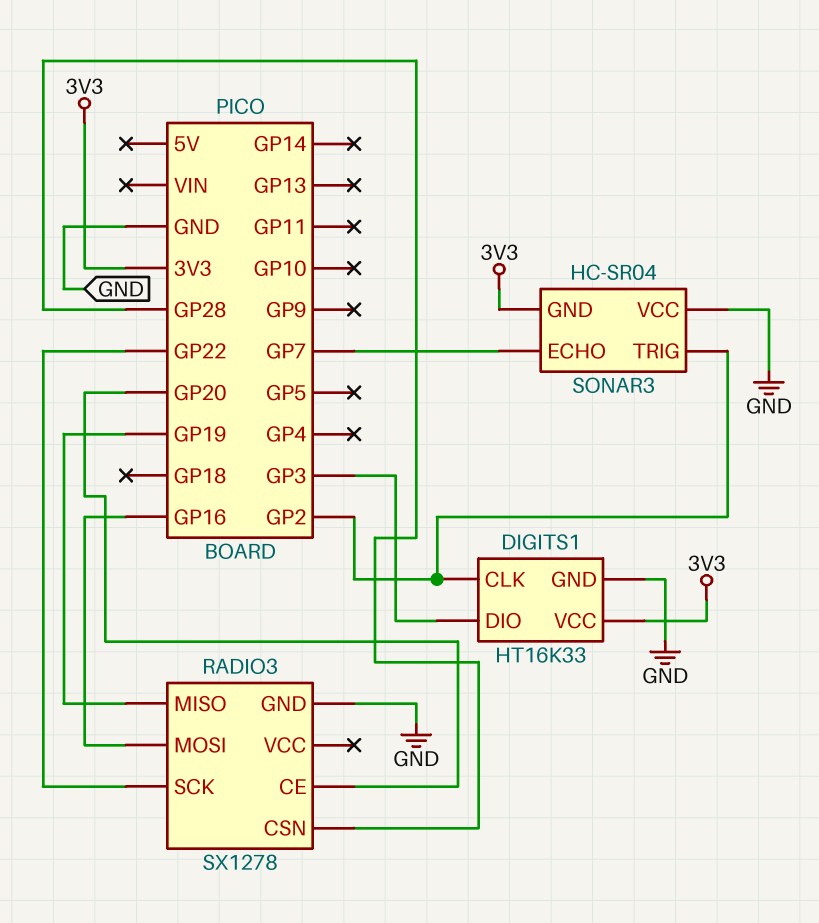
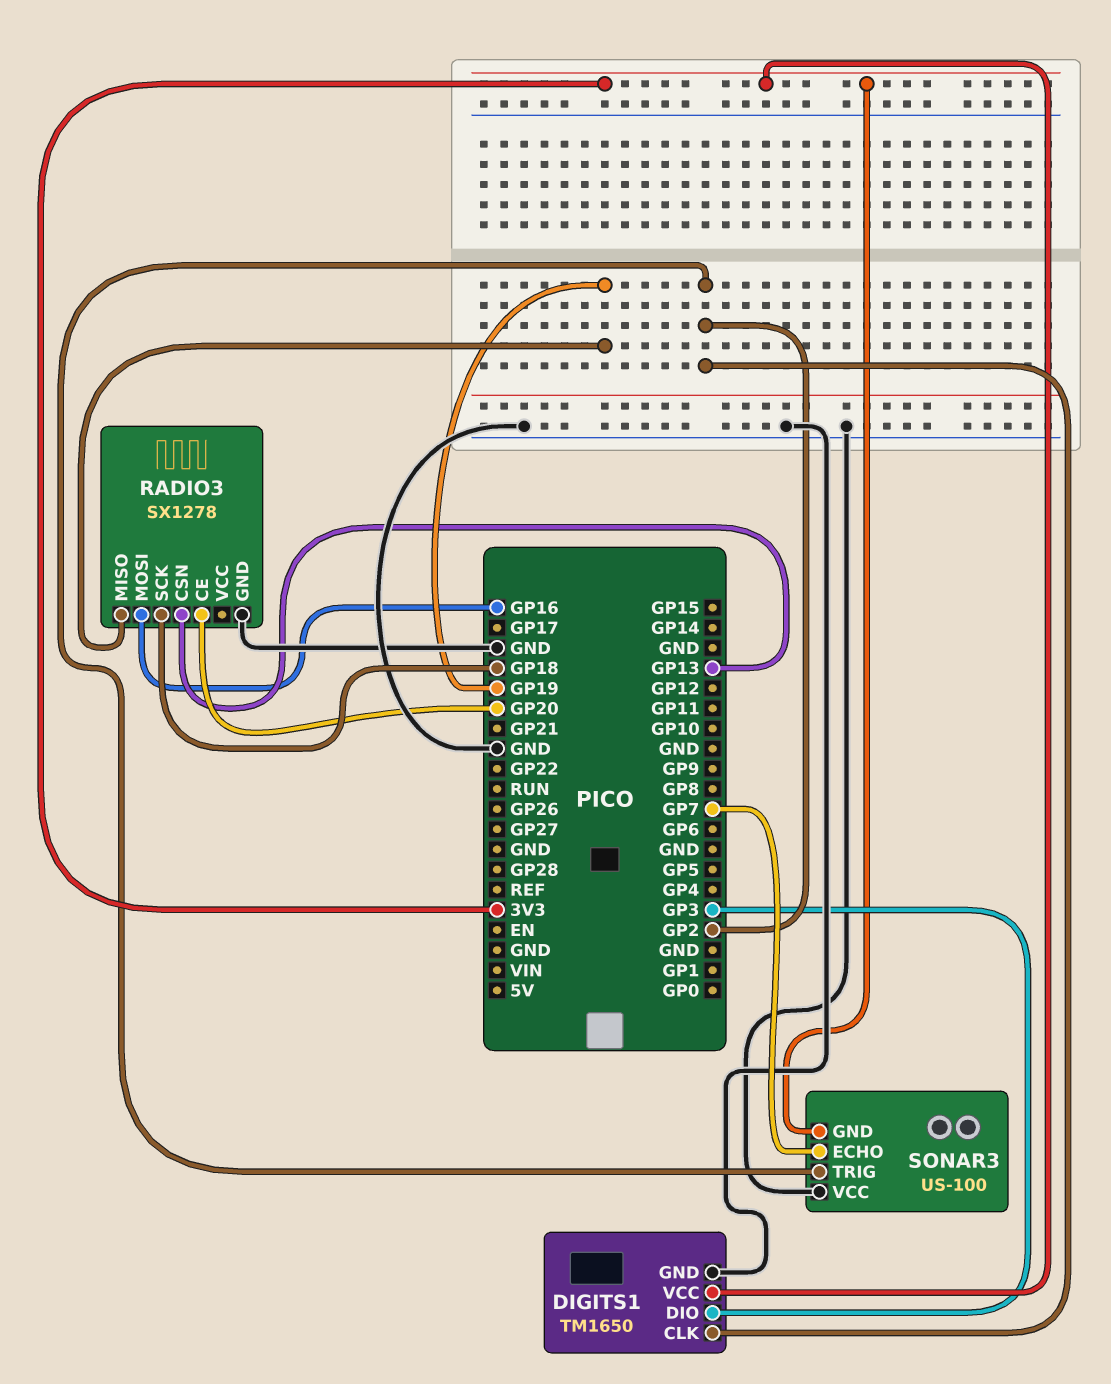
DIGITS1: HT16K33 -> TM1650
RADIO3 pin CSN: GP28 -> GP13
RADIO3 pin SCK: GP22 -> GP18
SONAR3: HC-SR04 -> US-100

